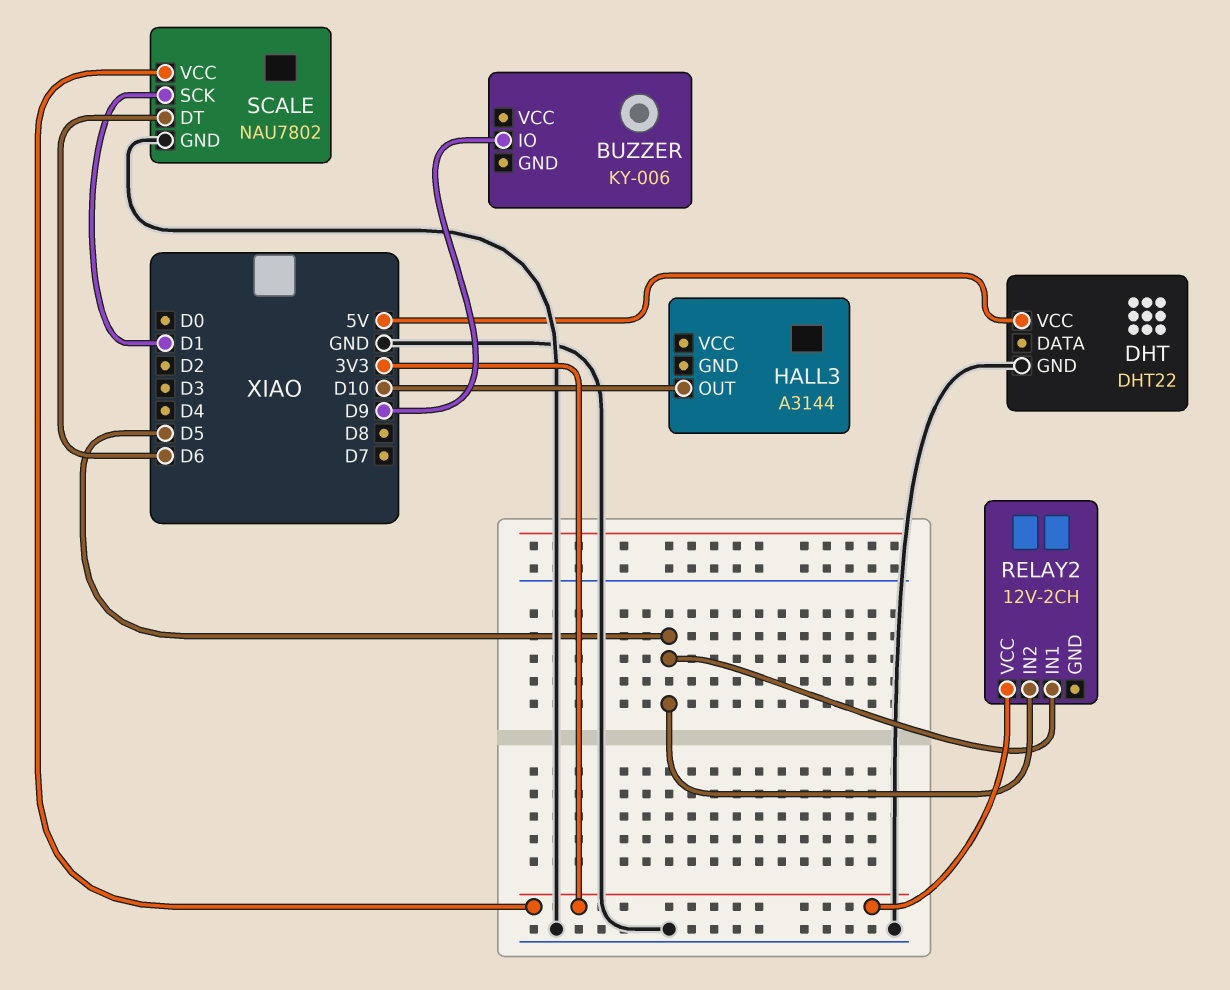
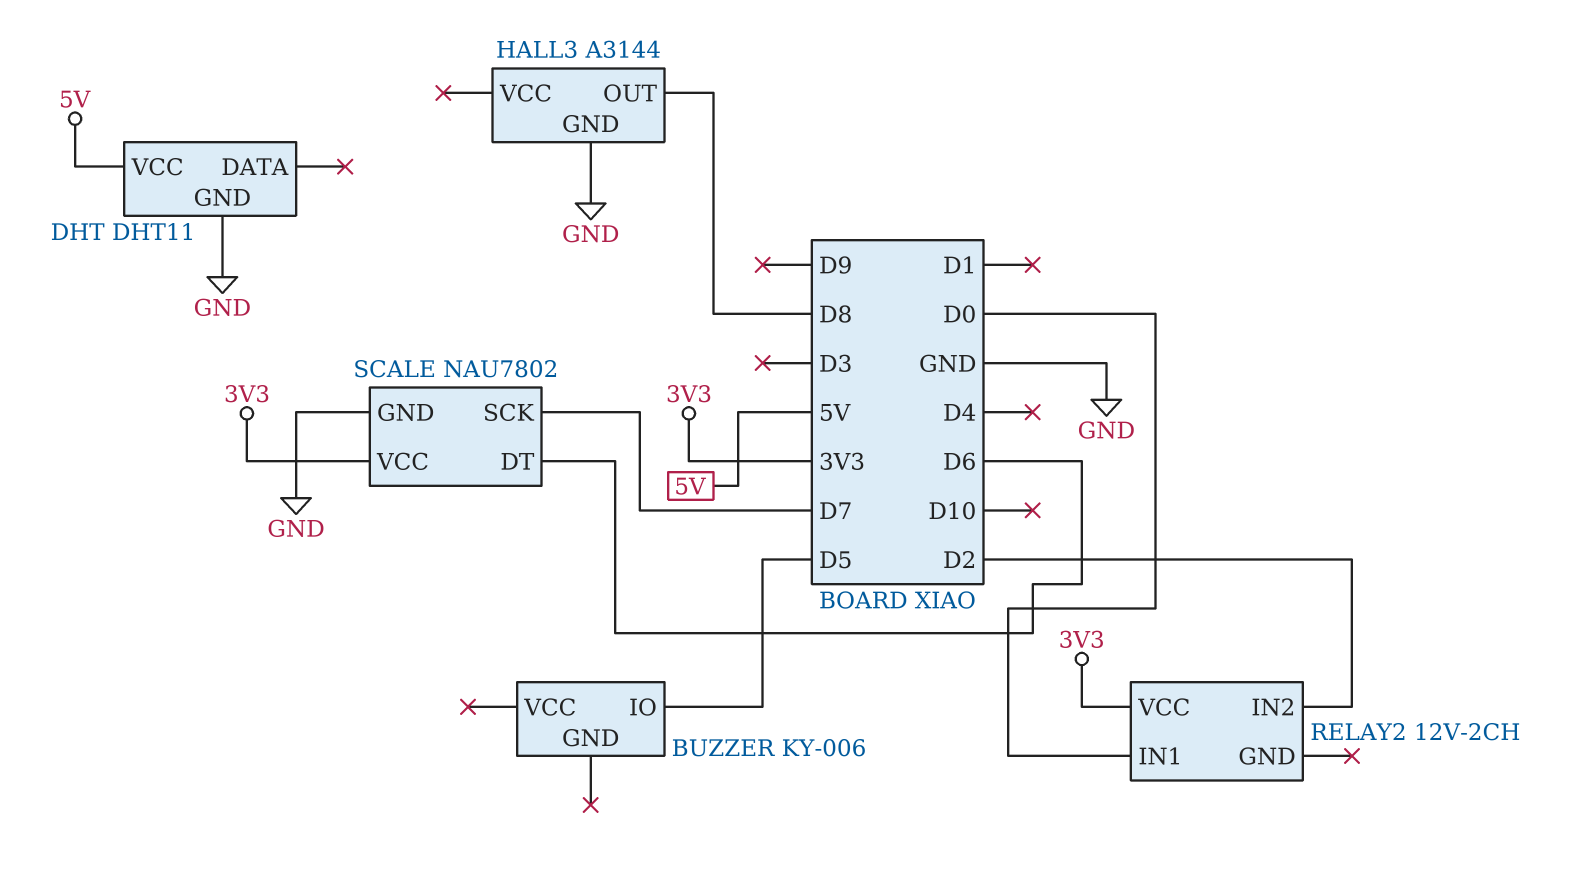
BUZZER pin IO: D9 -> D5
DHT: DHT22 -> DHT11
HALL3 pin GND: none -> GND
HALL3 pin OUT: D10 -> D8
RELAY2 pin IN1: D5 -> D0
RELAY2 pin IN2: D5 -> D2
SCALE pin SCK: D1 -> D7

